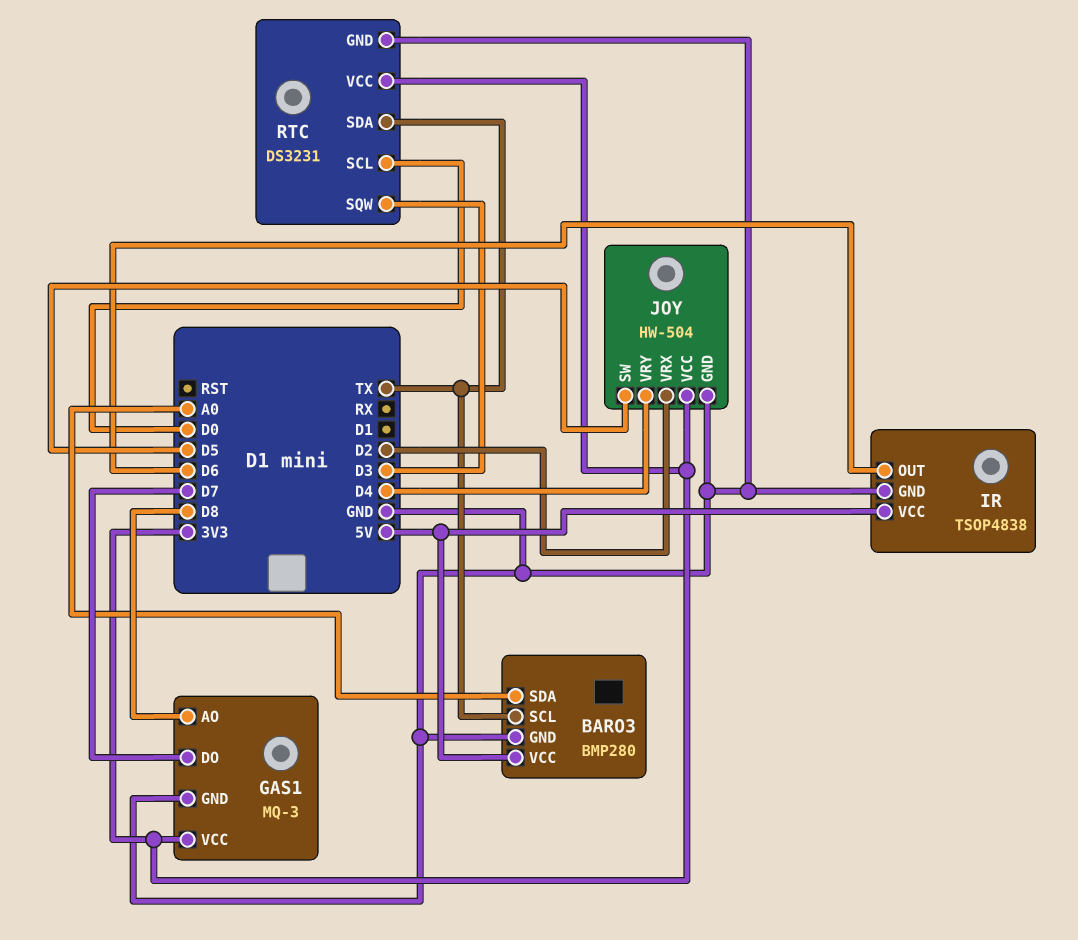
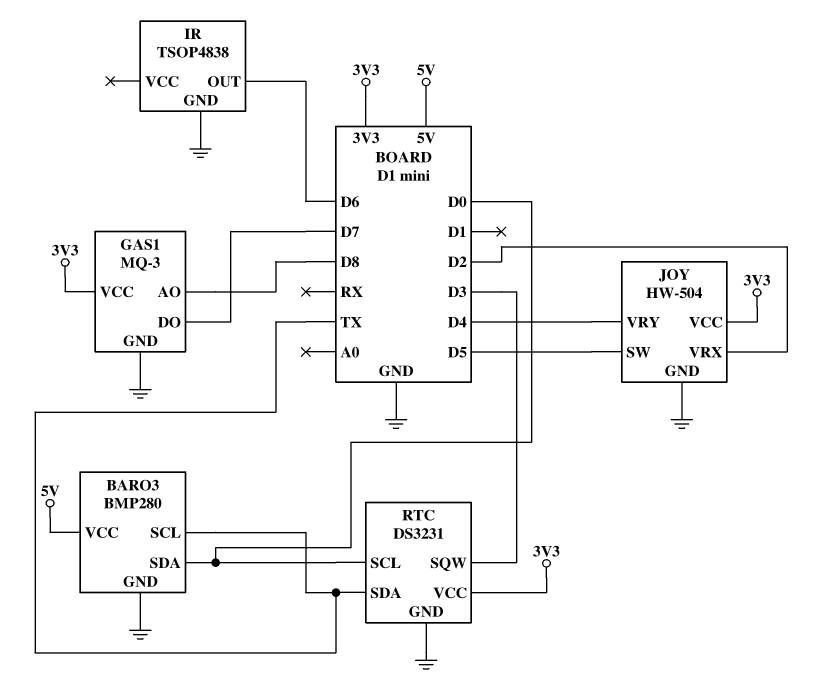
BARO3 pin SDA: A0 -> D0
IR pin VCC: 5V -> none

